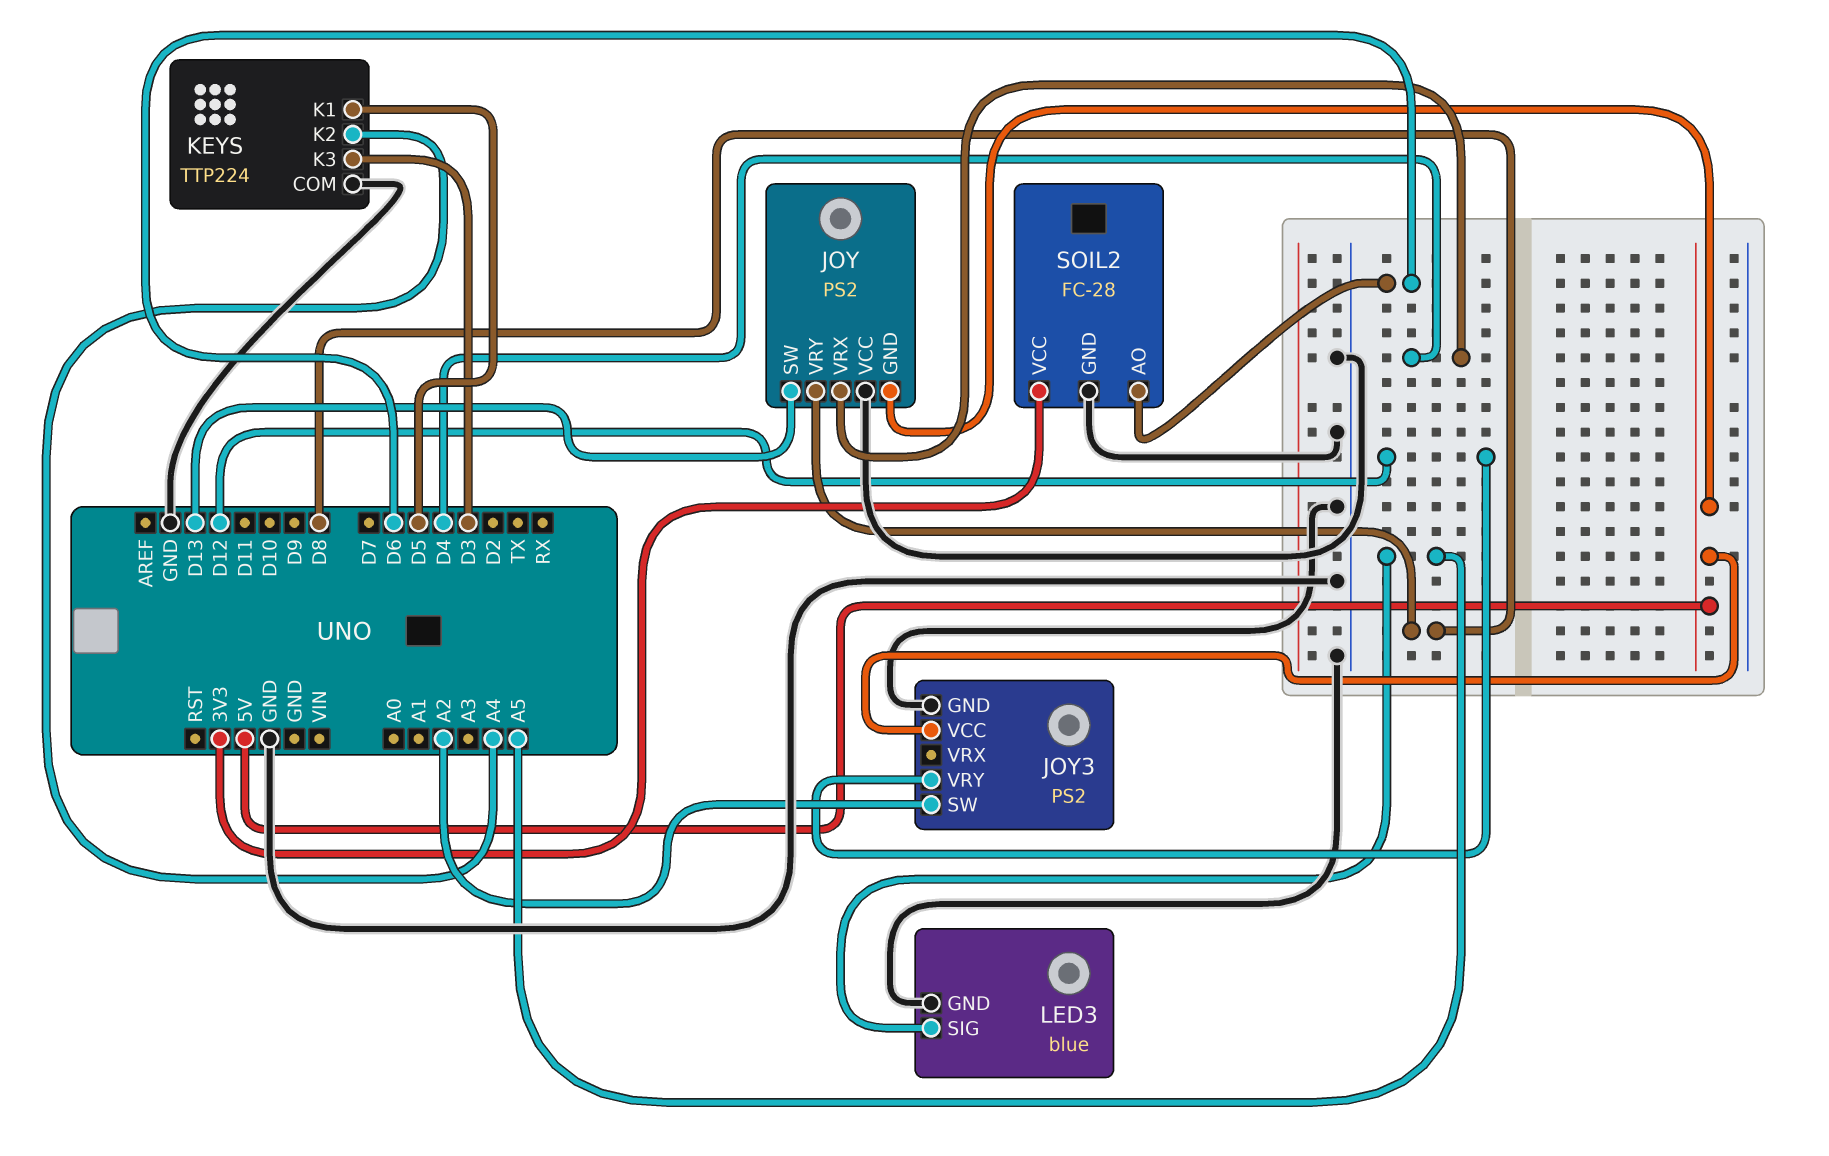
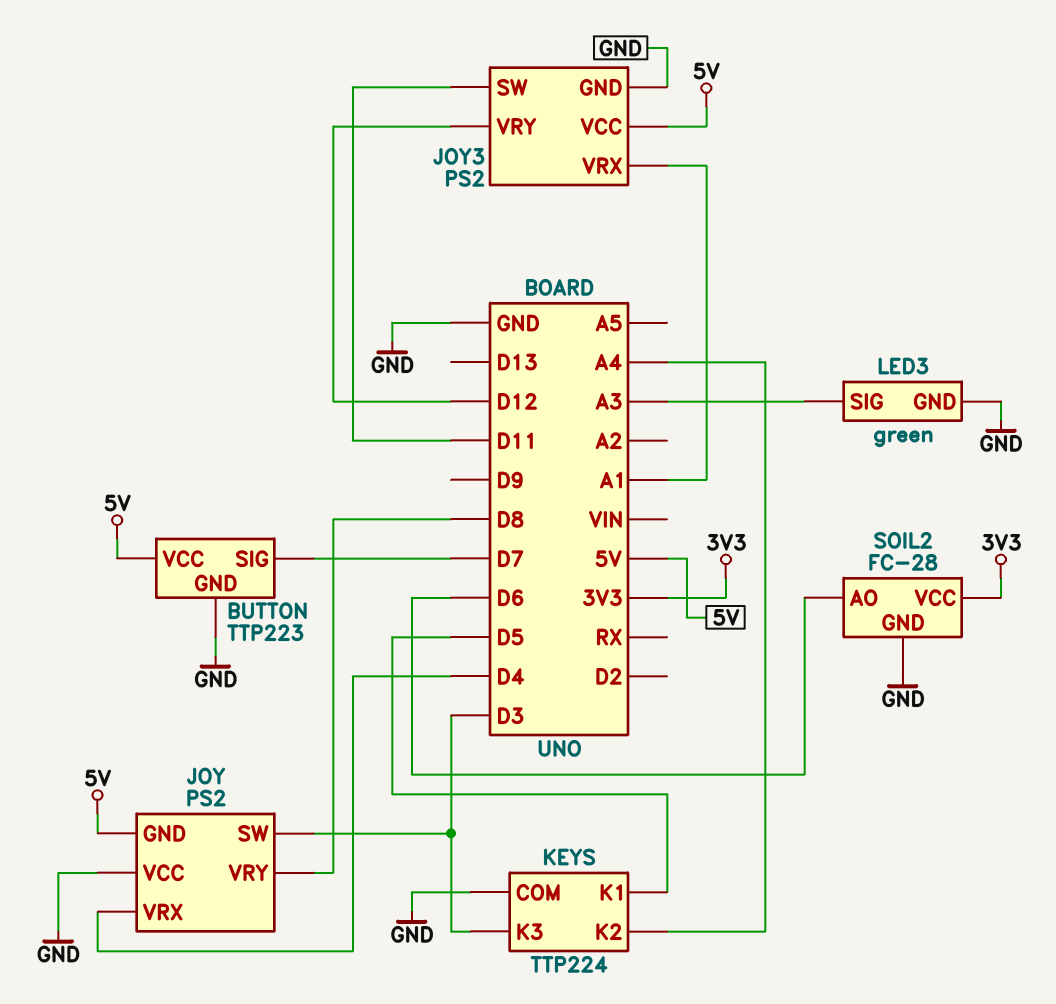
BUTTON: none -> TTP223
BUTTON pin GND: none -> GND
BUTTON pin SIG: none -> D7
BUTTON pin VCC: none -> 5V
JOY pin SW: D13 -> D3
JOY3 pin SW: A2 -> D11
JOY3 pin VRX: none -> A1
LED3: blue -> green
LED3 pin SIG: A5 -> A3

